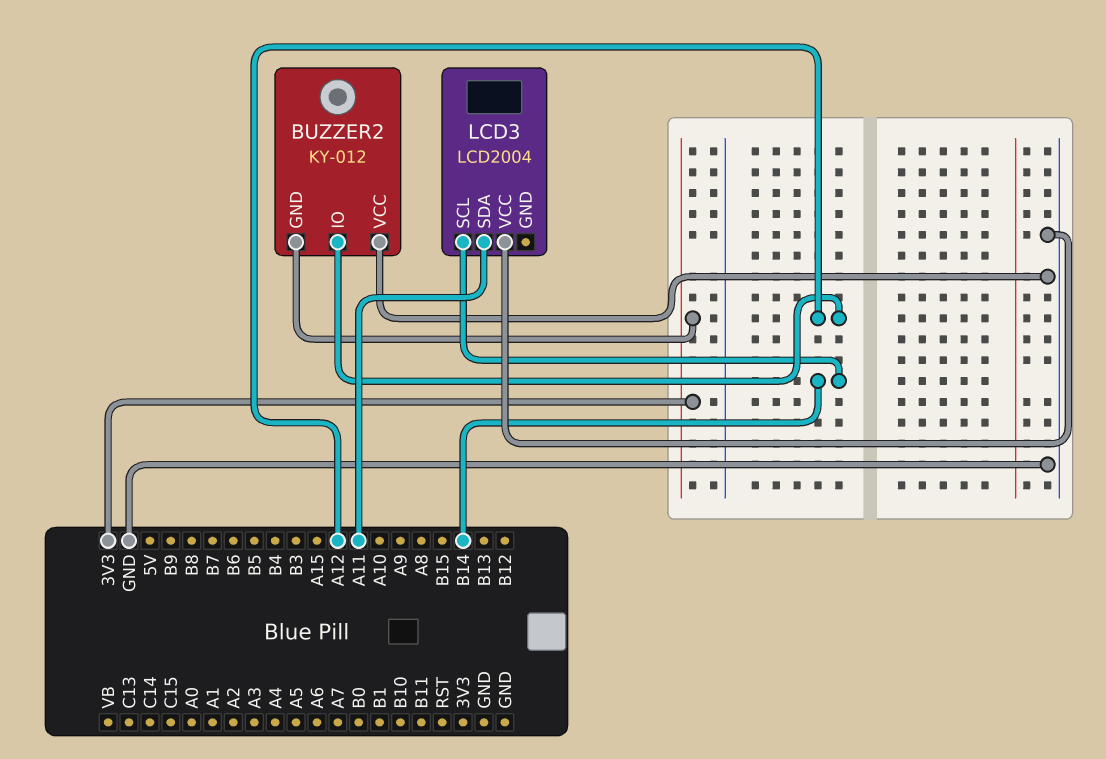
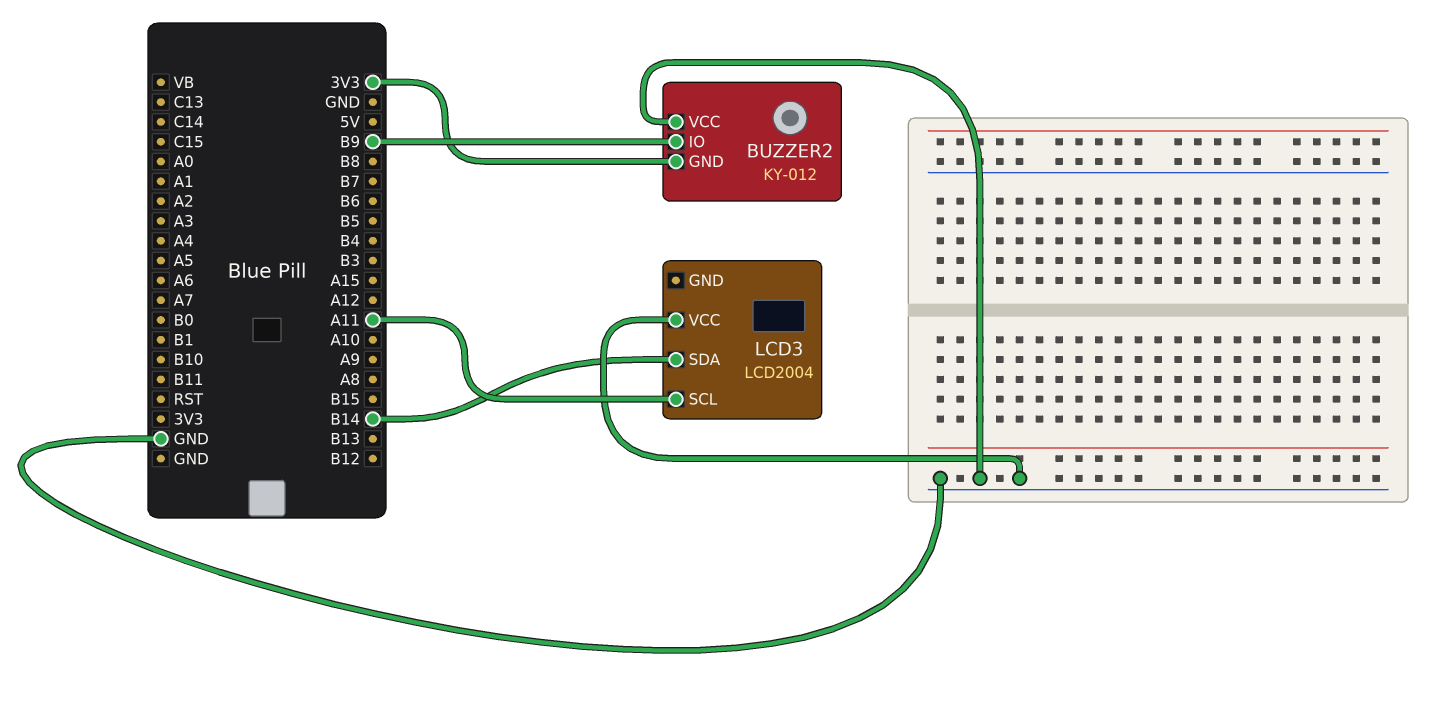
BUZZER2 pin IO: A12 -> B9
LCD3 pin SCL: B14 -> A11
LCD3 pin SDA: A11 -> B14

